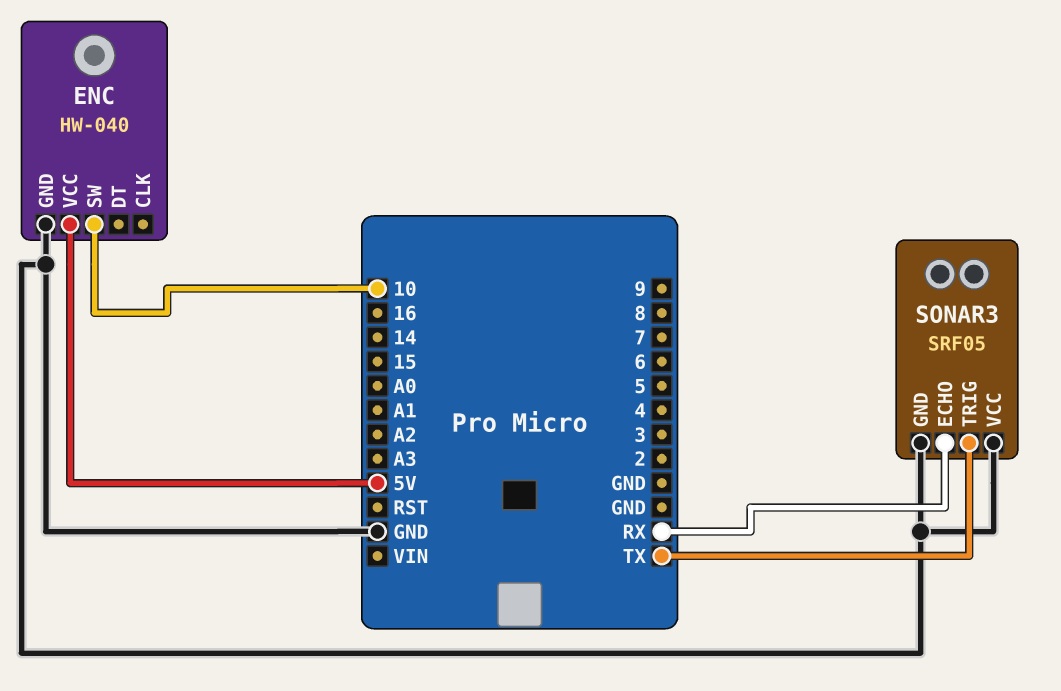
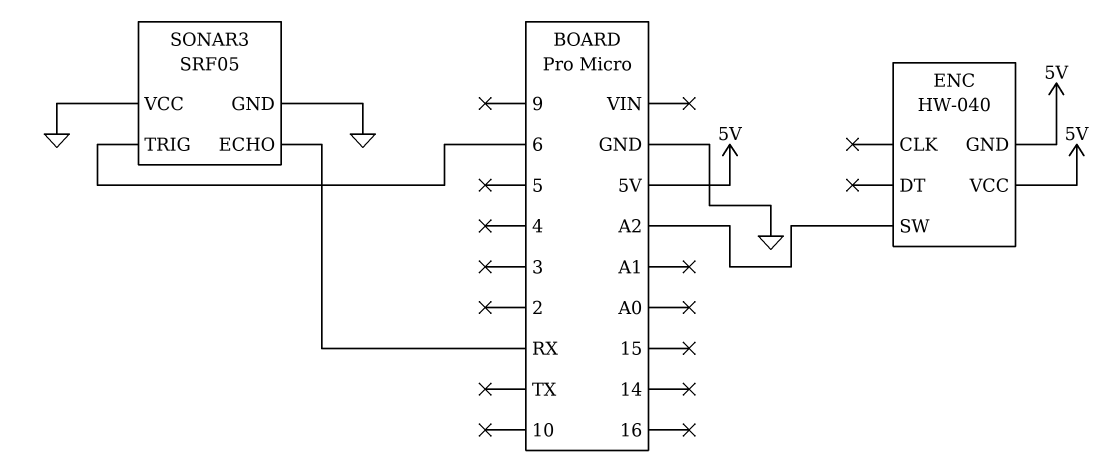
ENC pin GND: GND -> 5V
ENC pin SW: 10 -> A2
SONAR3 pin TRIG: TX -> 6

